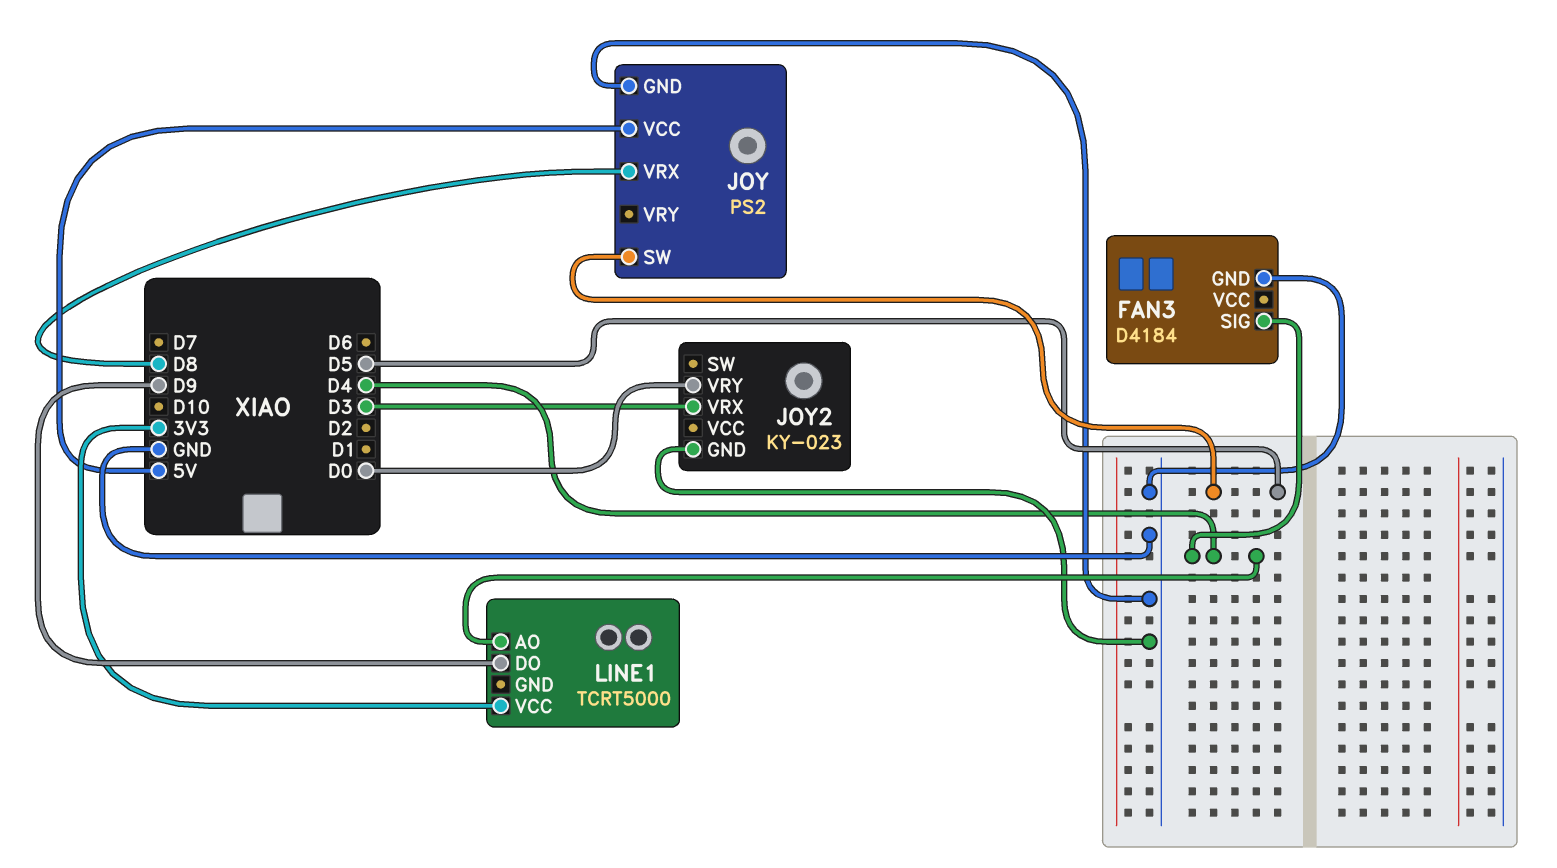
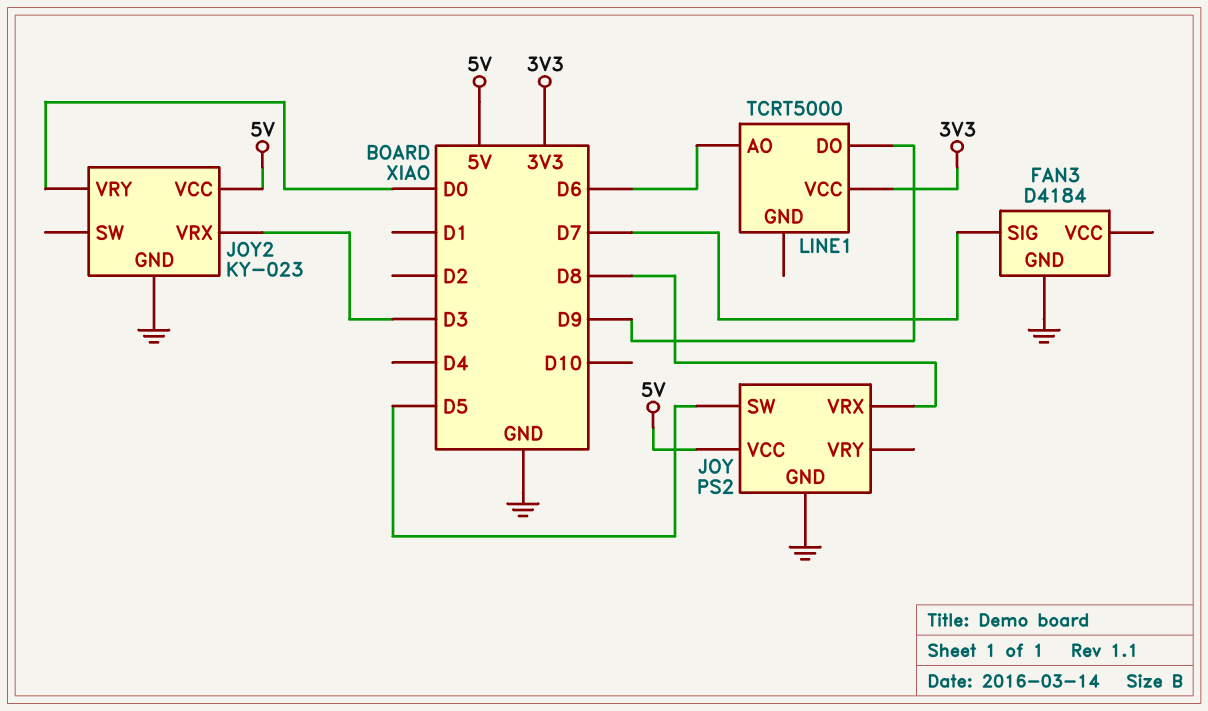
FAN3 pin SIG: D4 -> D7
JOY2 pin VCC: none -> 5V
LINE1 pin AO: D4 -> D6

